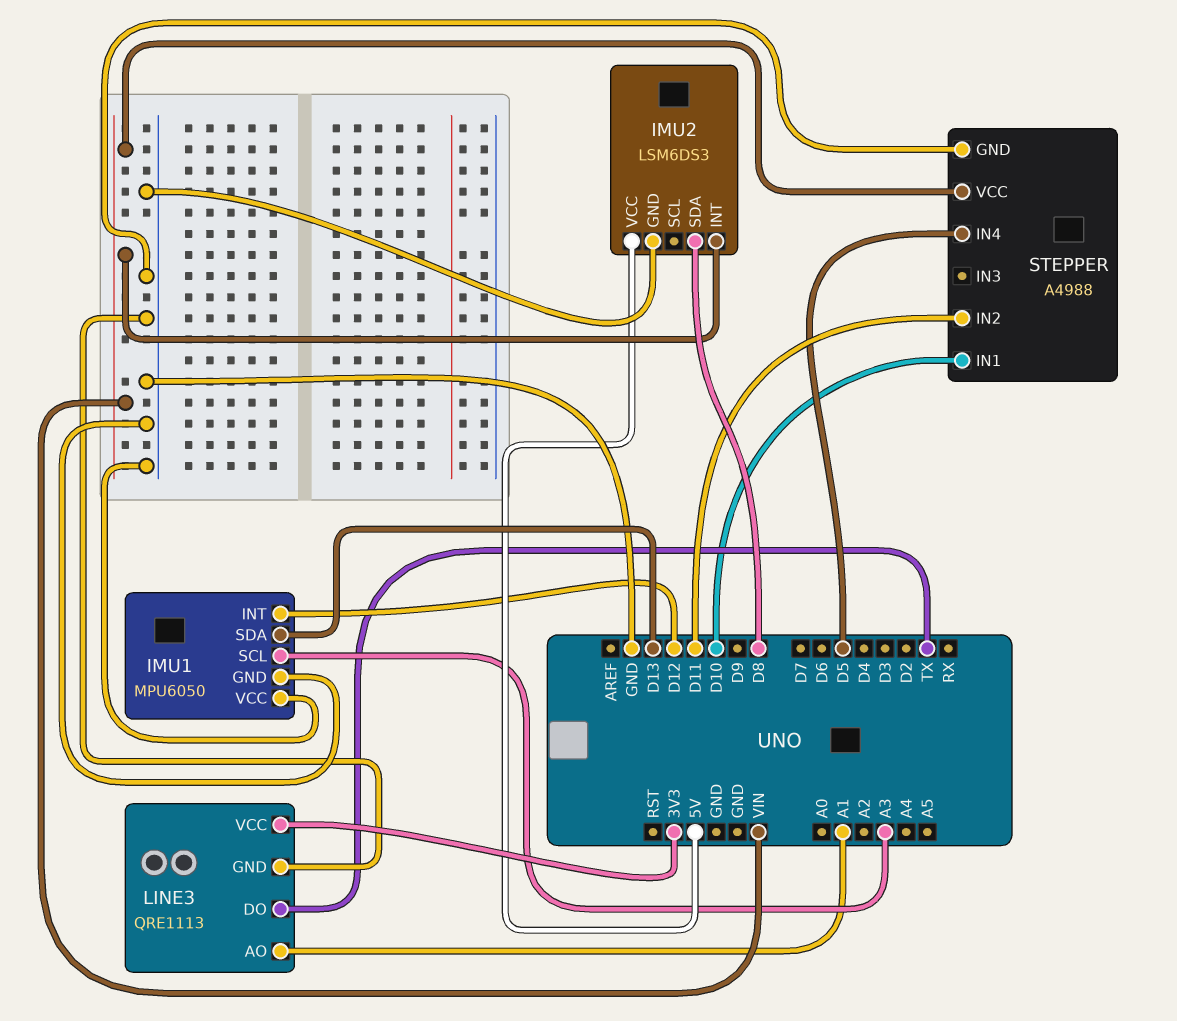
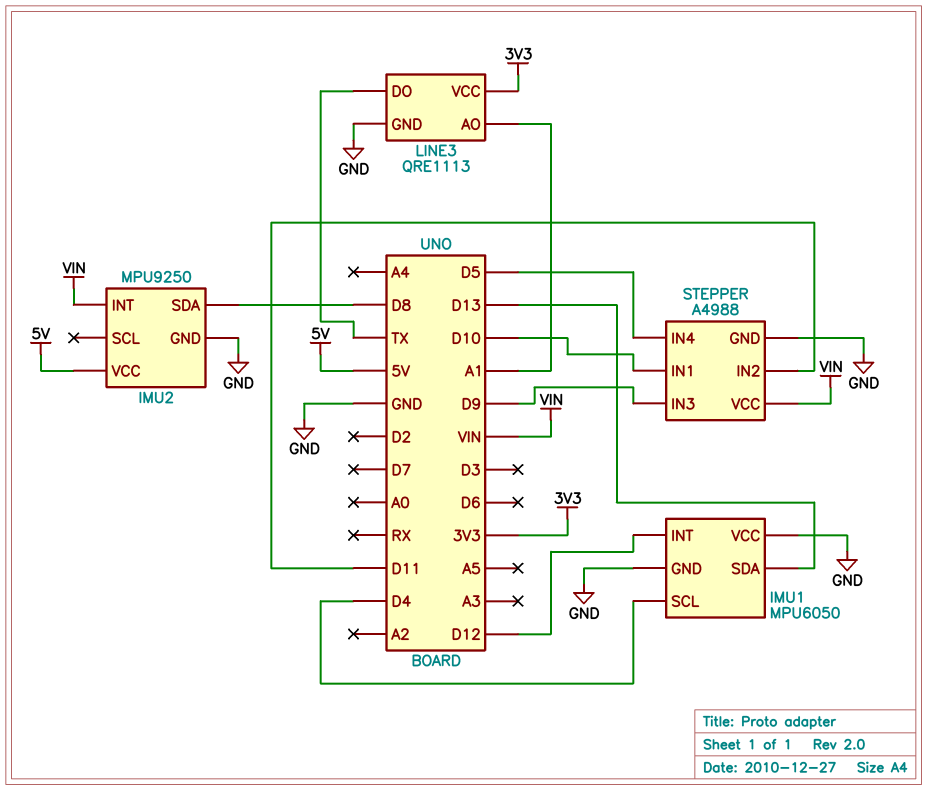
IMU1 pin SCL: A3 -> D4
IMU2: LSM6DS3 -> MPU9250
STEPPER pin IN3: none -> D9

